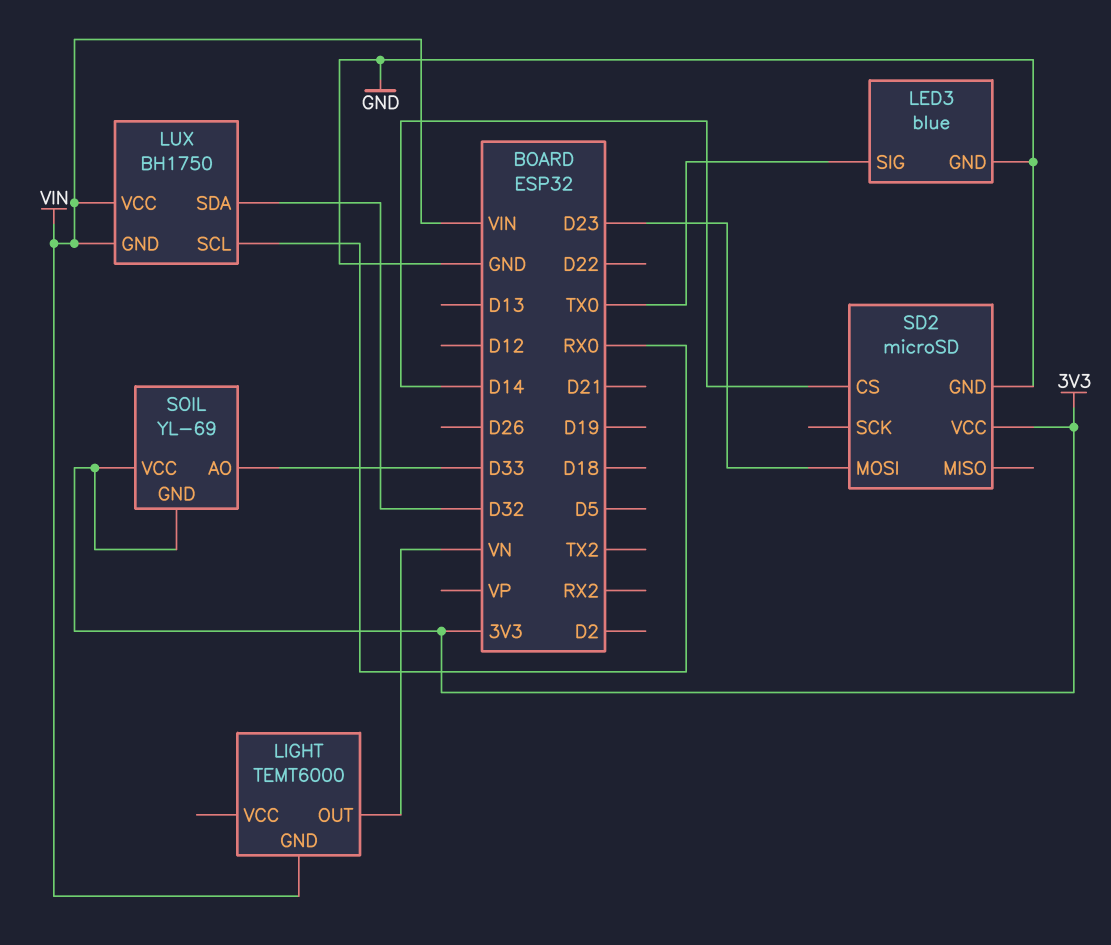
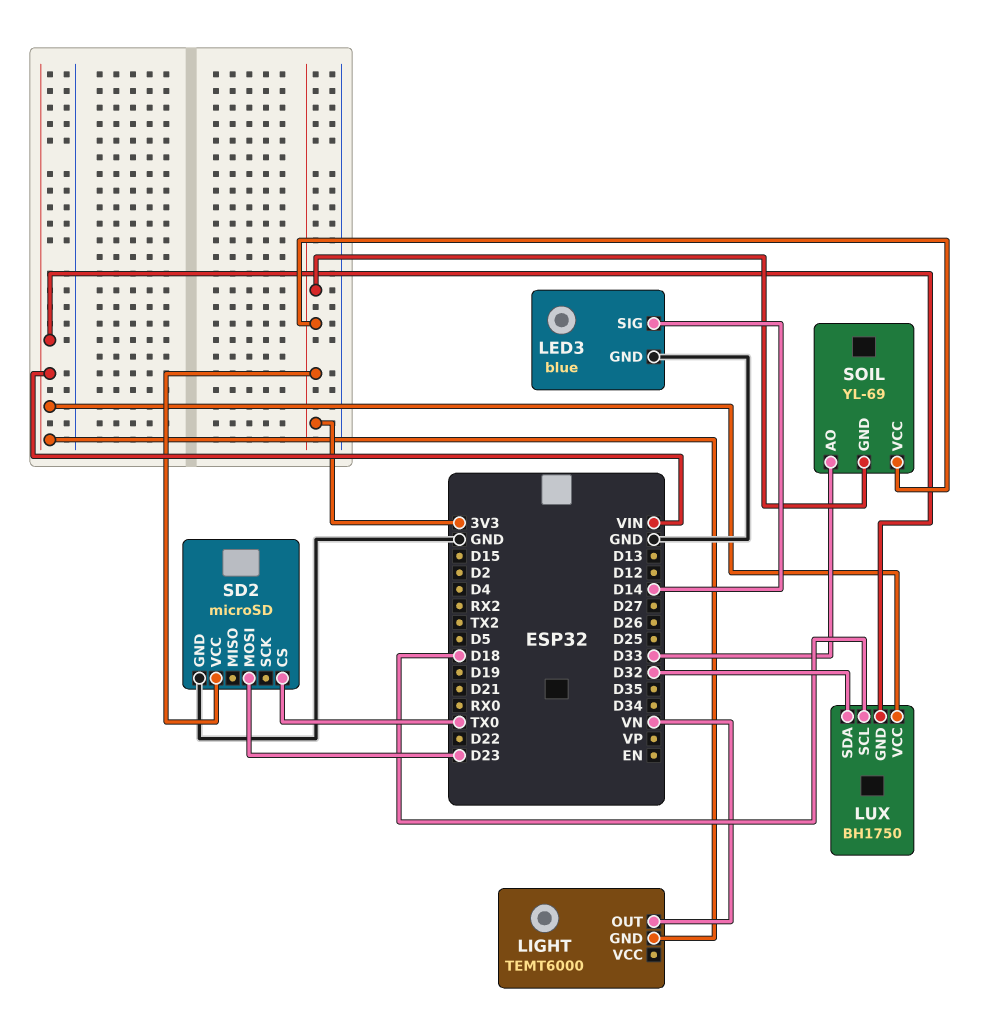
LED3 pin SIG: TX0 -> D14
LUX pin SCL: RX0 -> D18
SD2 pin CS: D14 -> TX0

